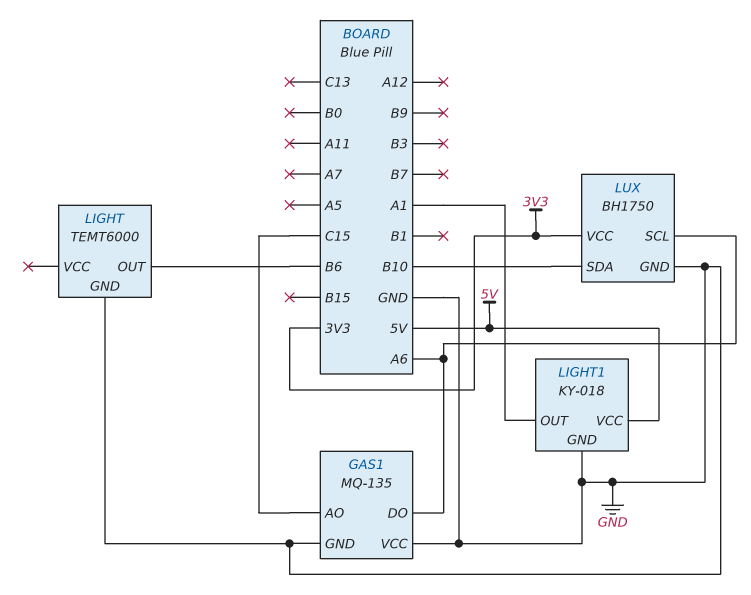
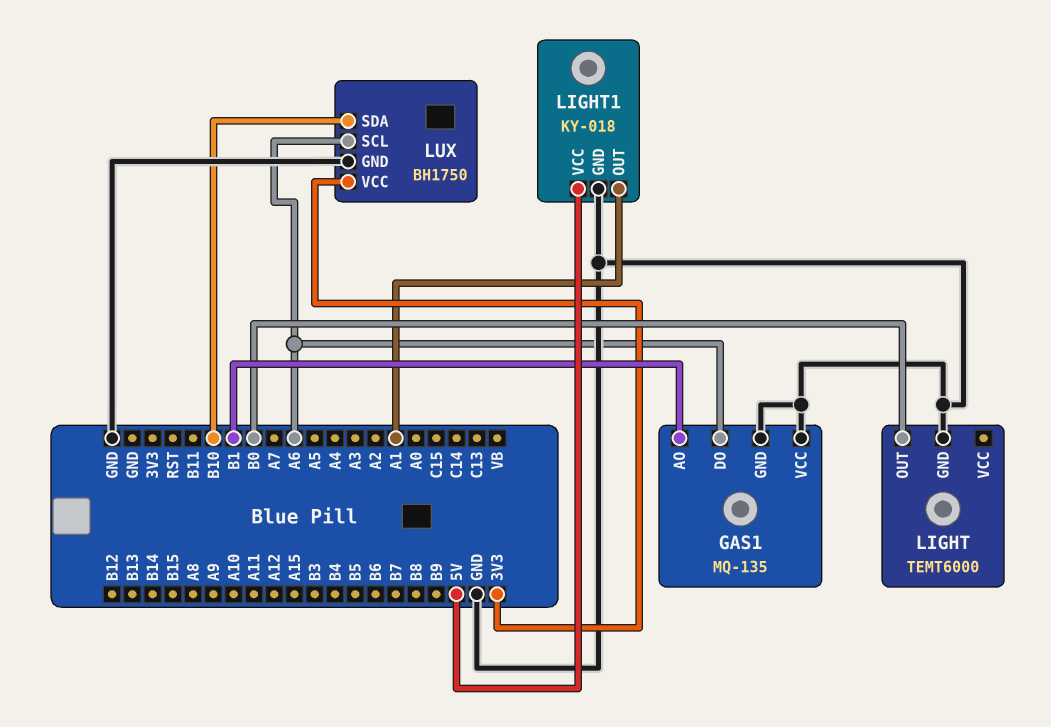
GAS1 pin AO: C15 -> B1
LIGHT pin OUT: B6 -> B0

